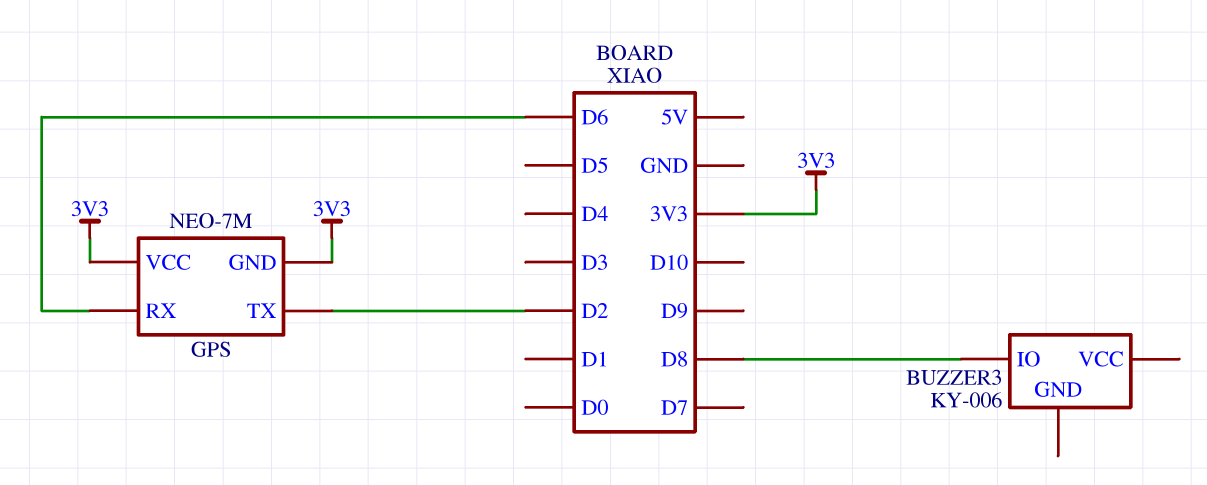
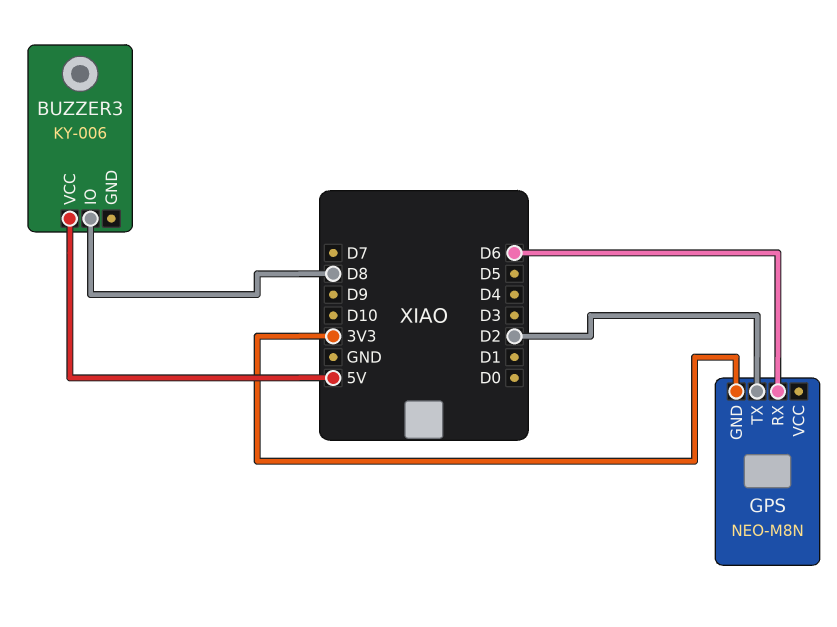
BUZZER3 pin VCC: none -> 5V
GPS: NEO-7M -> NEO-M8N
GPS pin VCC: 3V3 -> none

